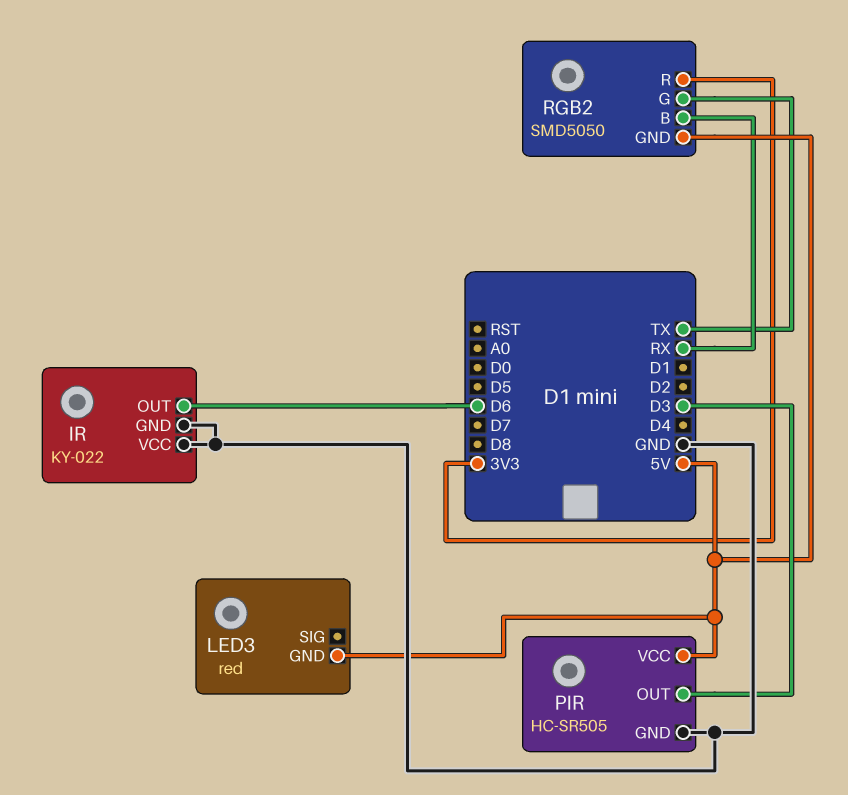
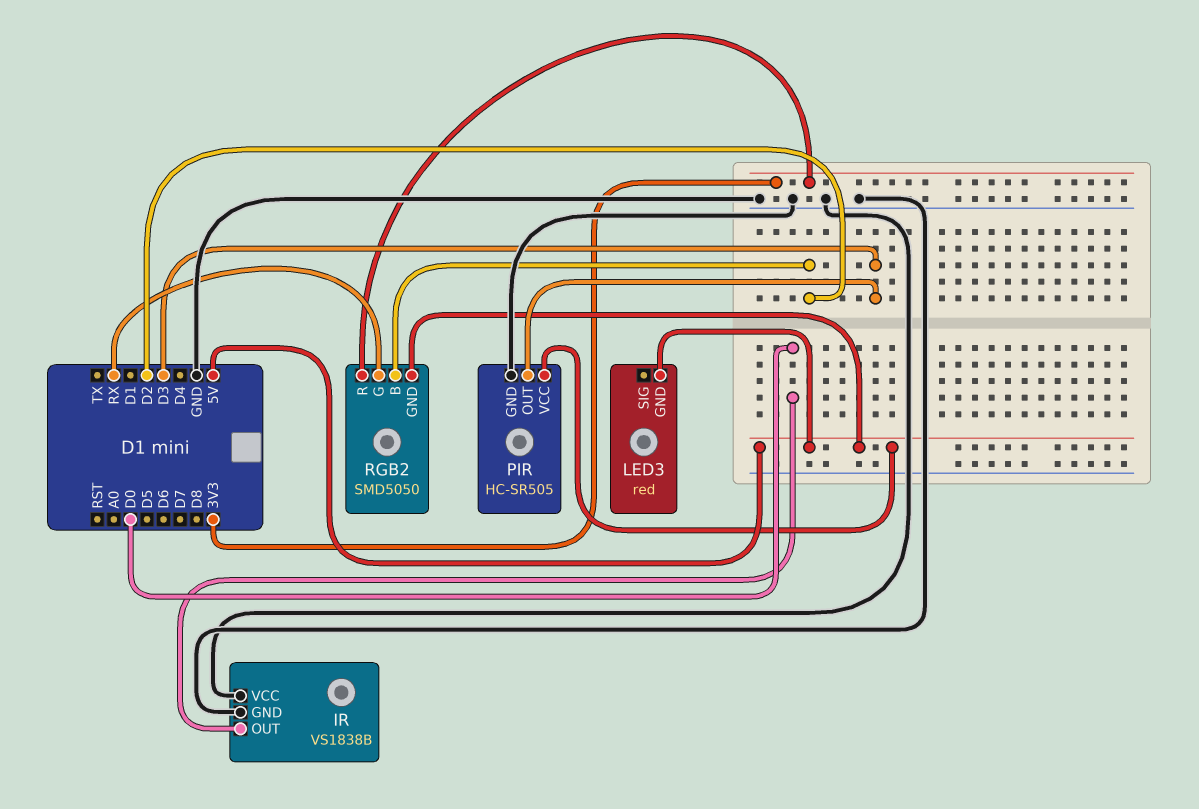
IR: KY-022 -> VS1838B
IR pin OUT: D6 -> D0
RGB2 pin B: RX -> D2
RGB2 pin G: TX -> RX

